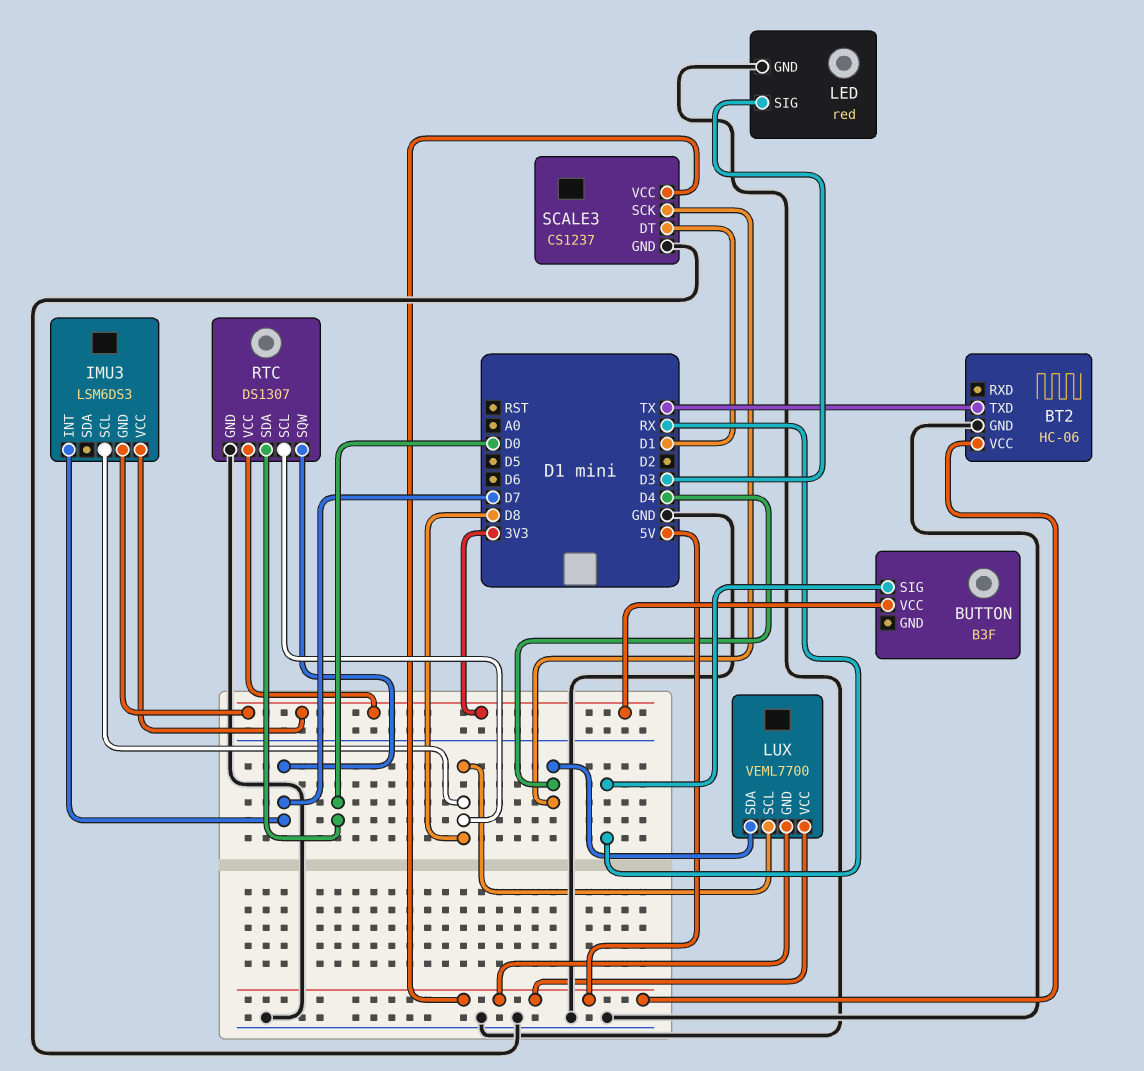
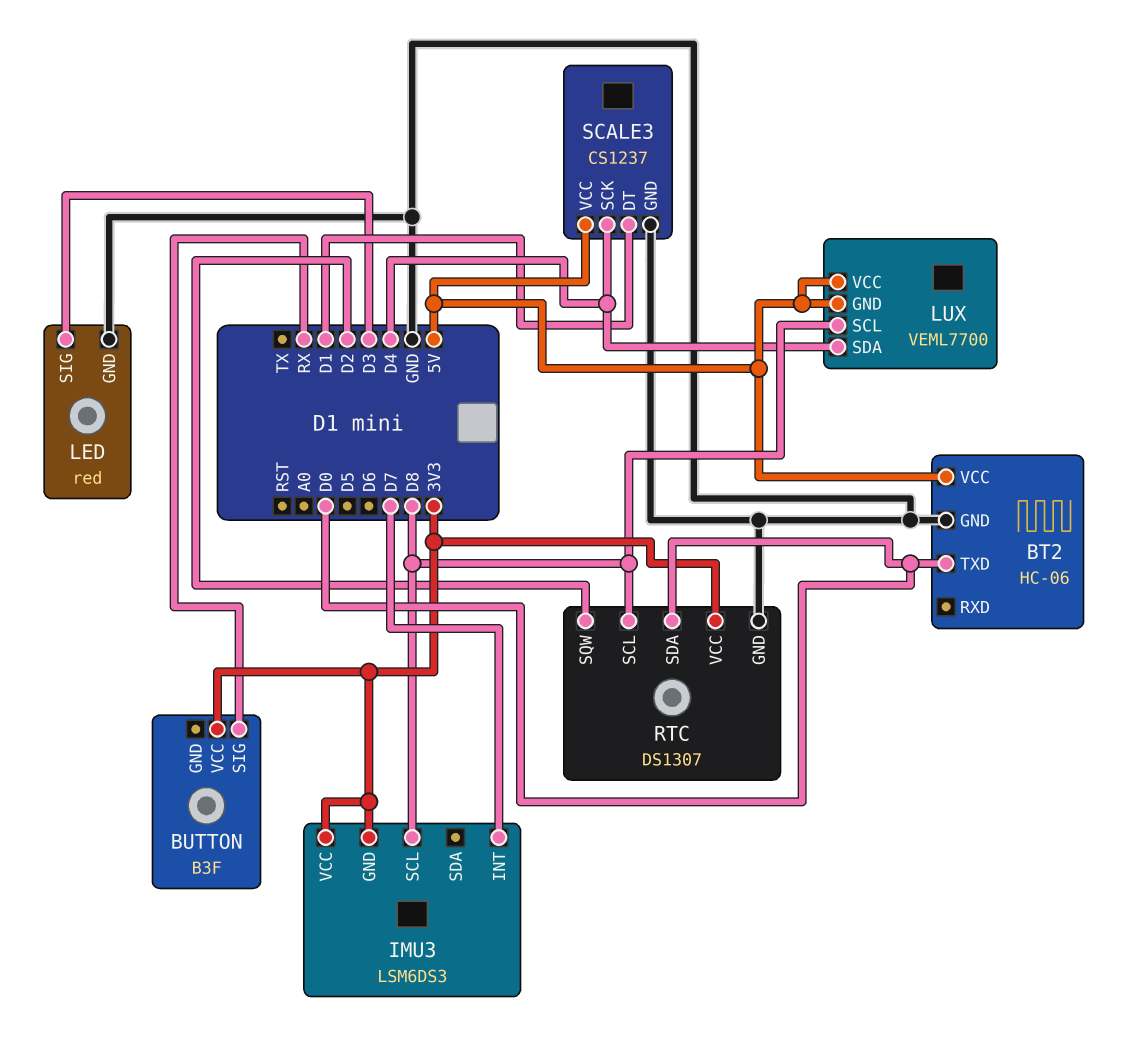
BT2 pin TXD: TX -> D0
RTC pin SQW: D7 -> D2

